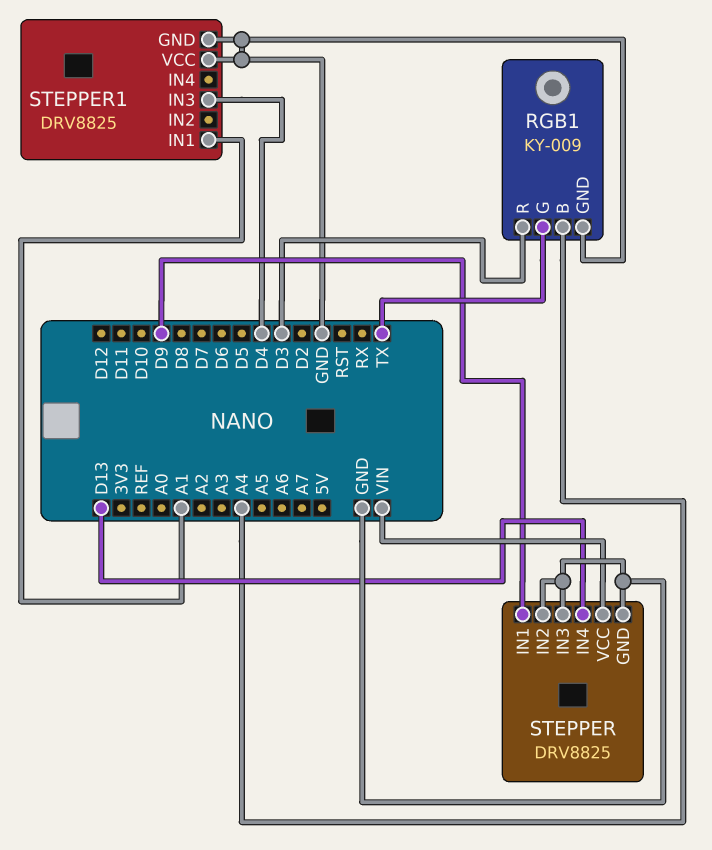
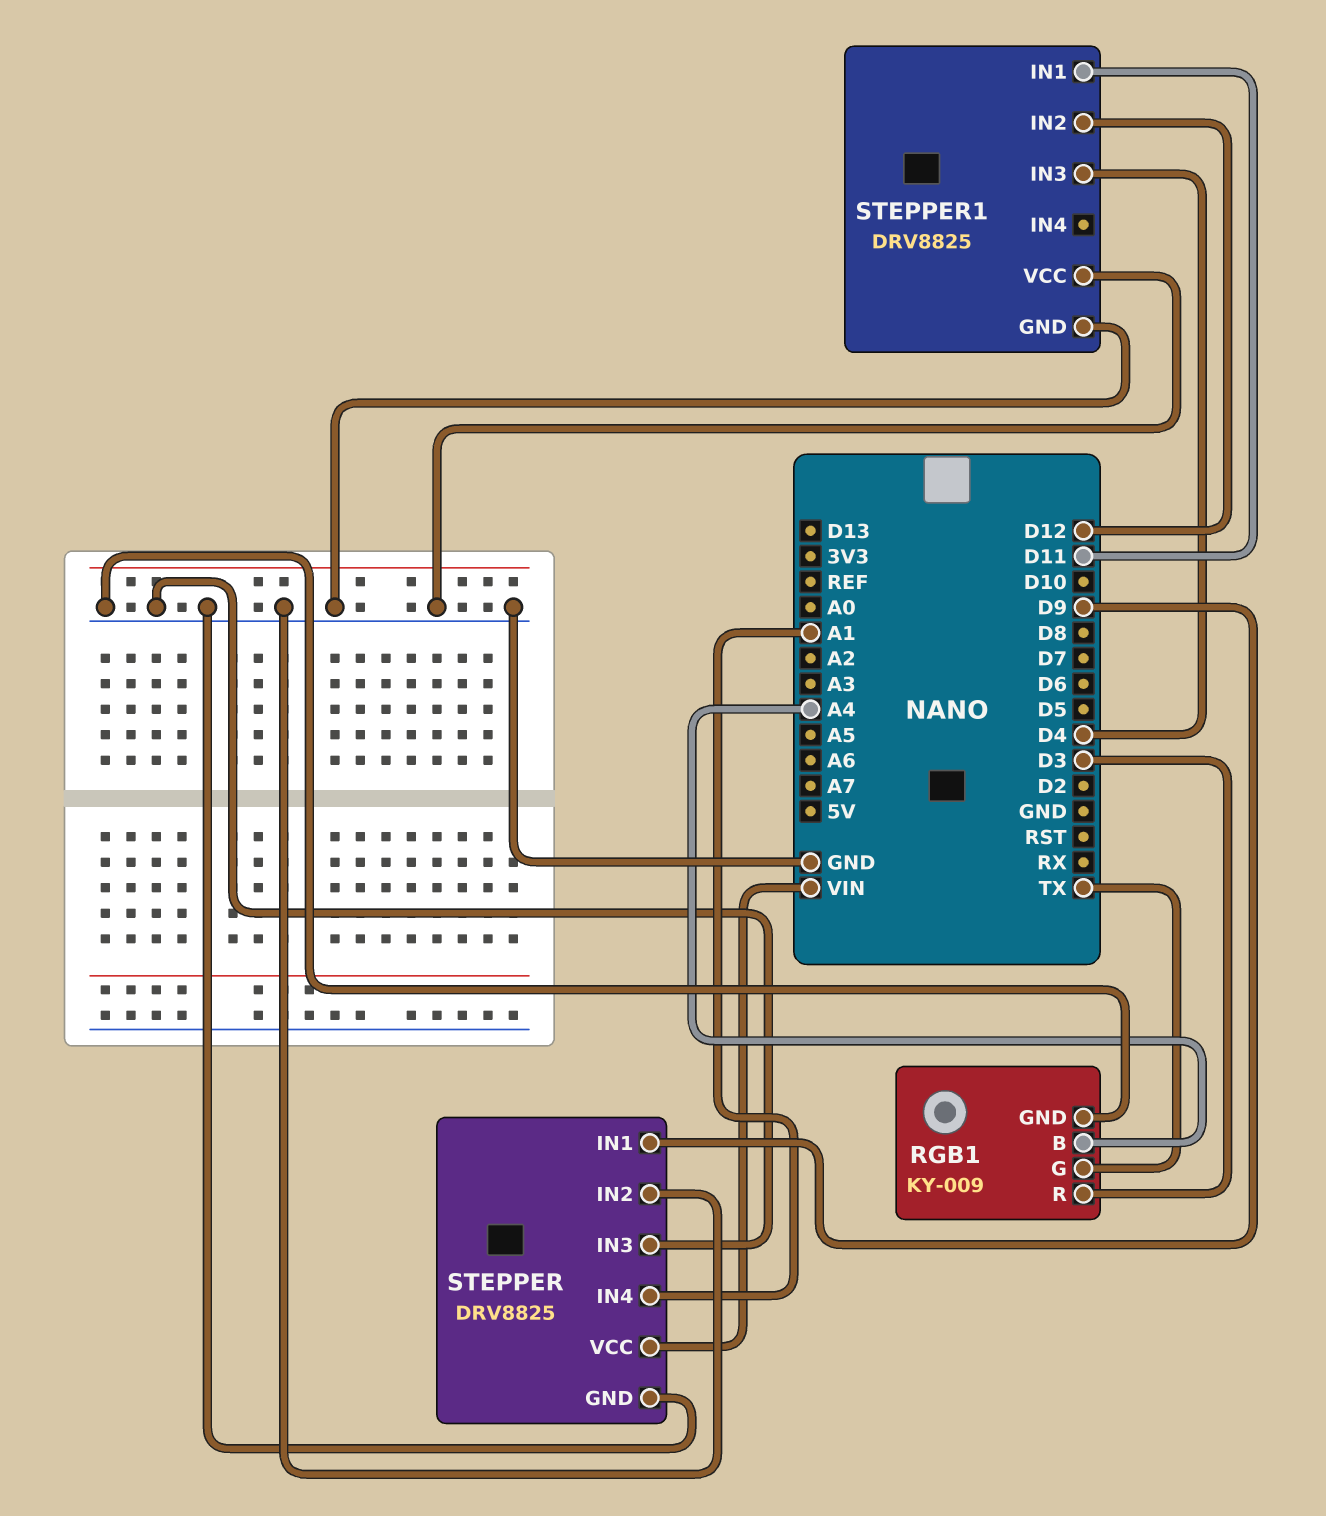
STEPPER pin IN4: D13 -> A1
STEPPER1 pin IN1: A1 -> D11
STEPPER1 pin IN2: none -> D12

